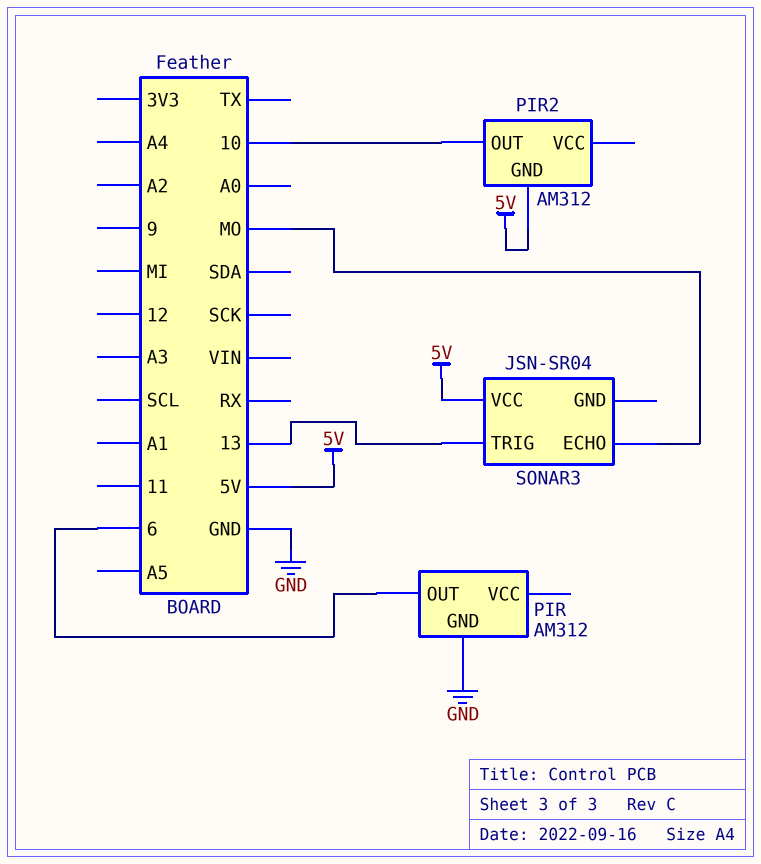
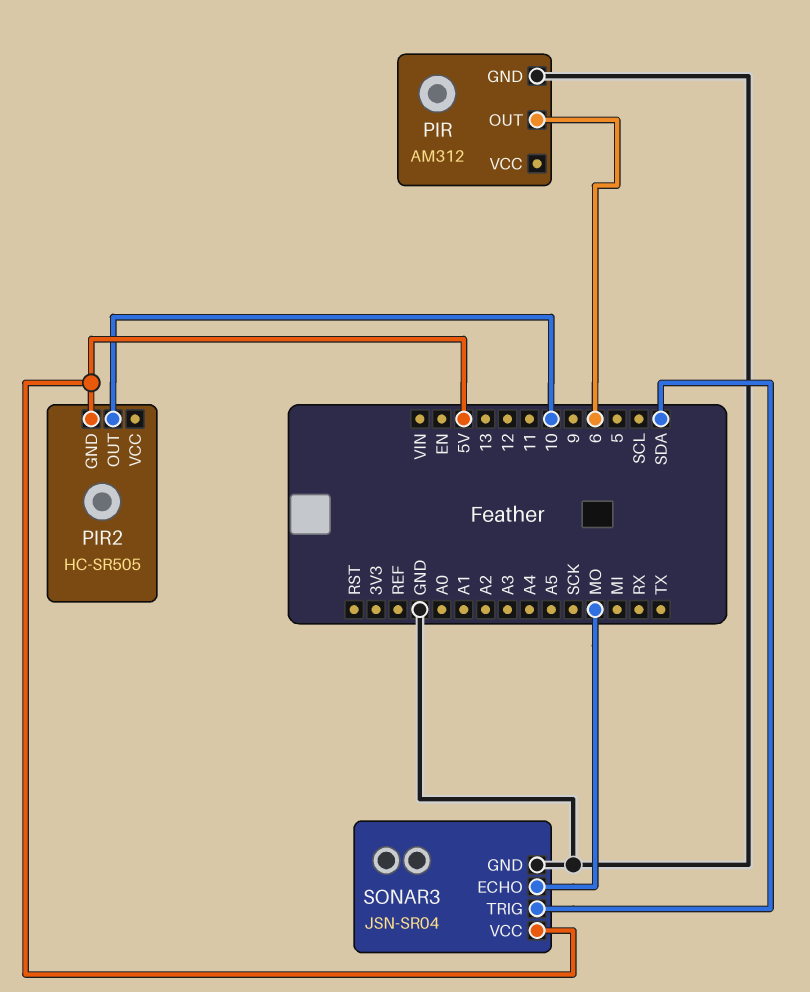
PIR2: AM312 -> HC-SR505
SONAR3 pin GND: none -> GND
SONAR3 pin TRIG: 13 -> SDA

